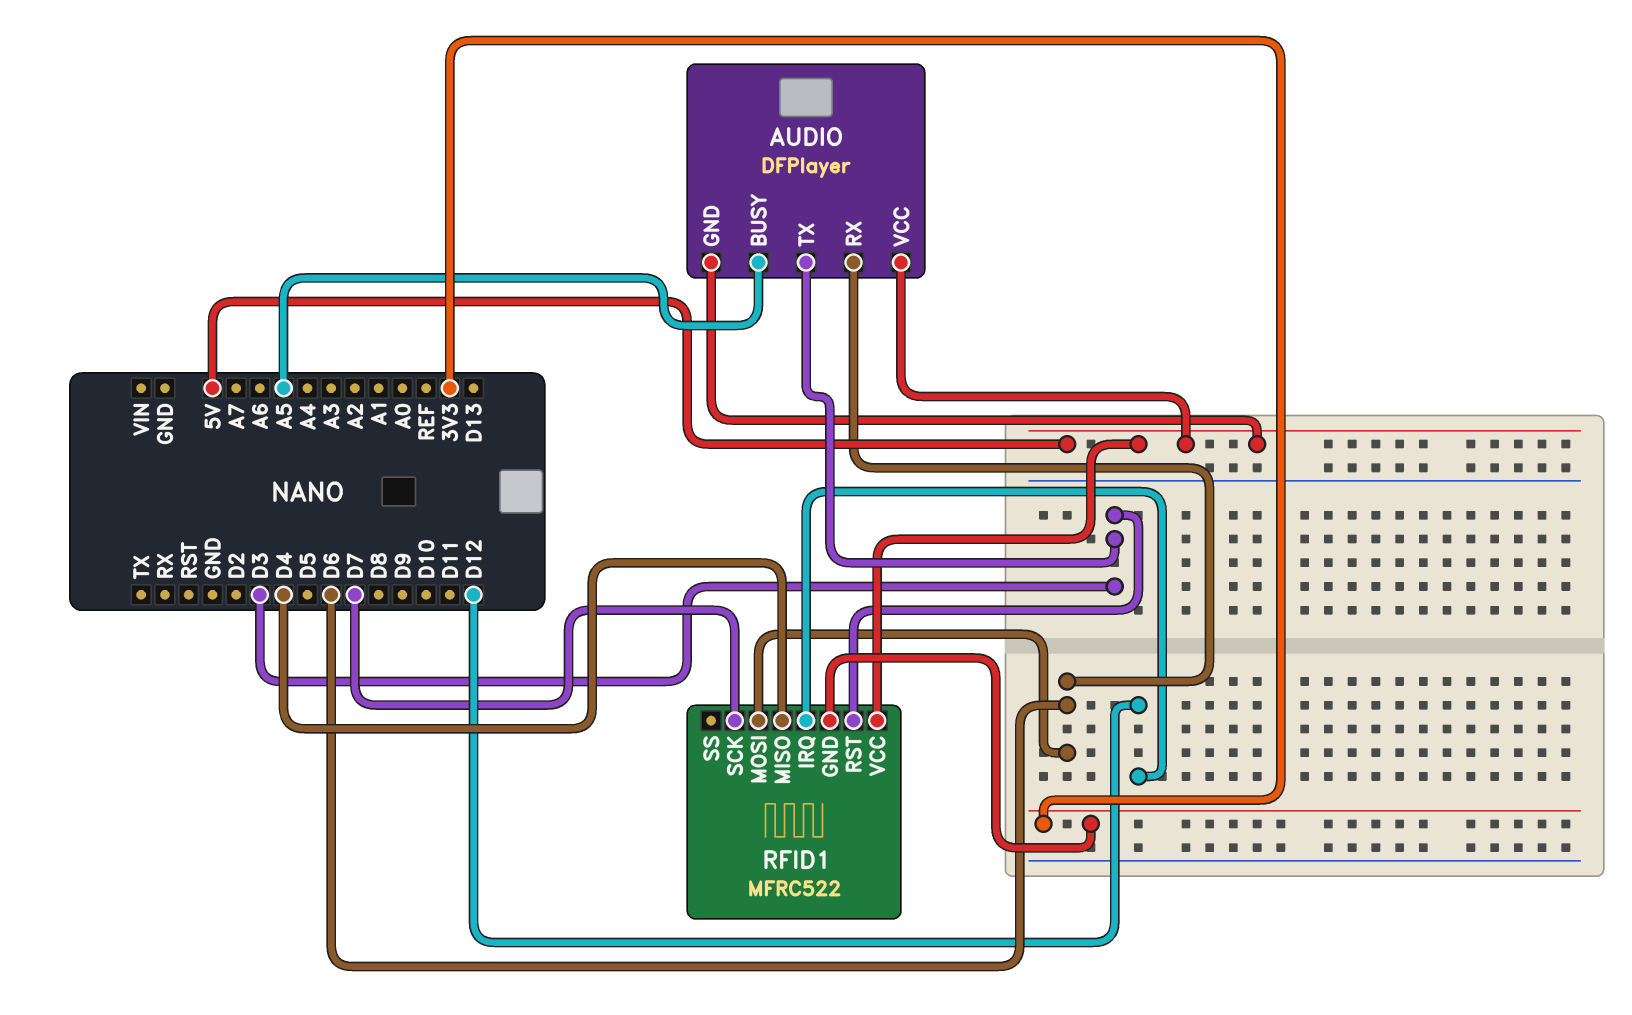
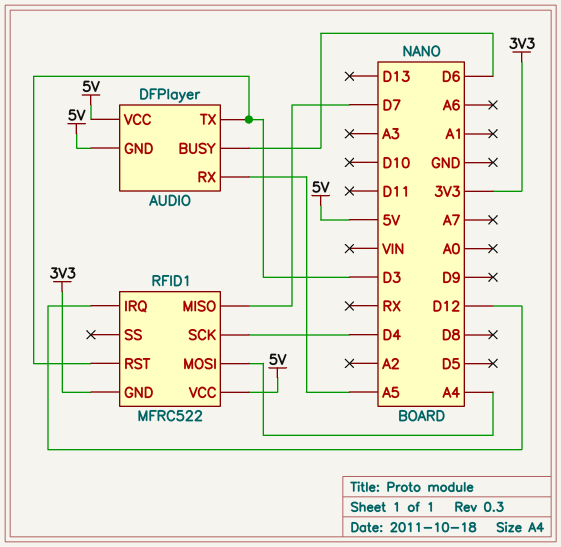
AUDIO pin BUSY: A5 -> D6
AUDIO pin RX: D6 -> A5
RFID1 pin MISO: D4 -> D7
RFID1 pin MOSI: D6 -> A4
RFID1 pin SCK: D7 -> D4

